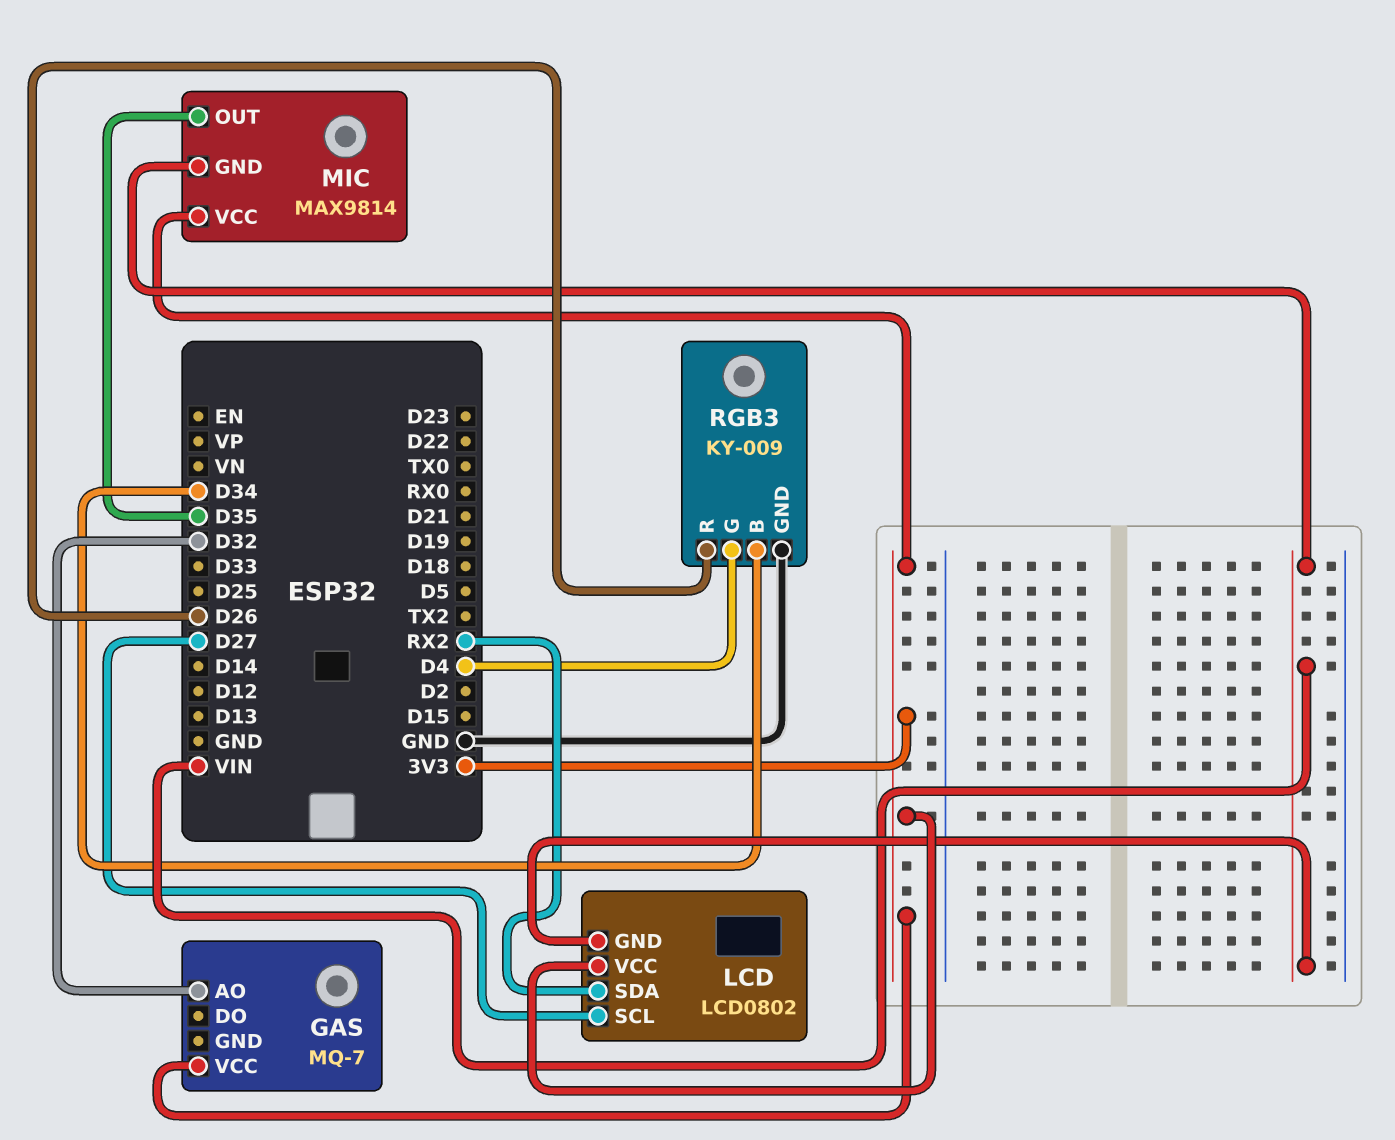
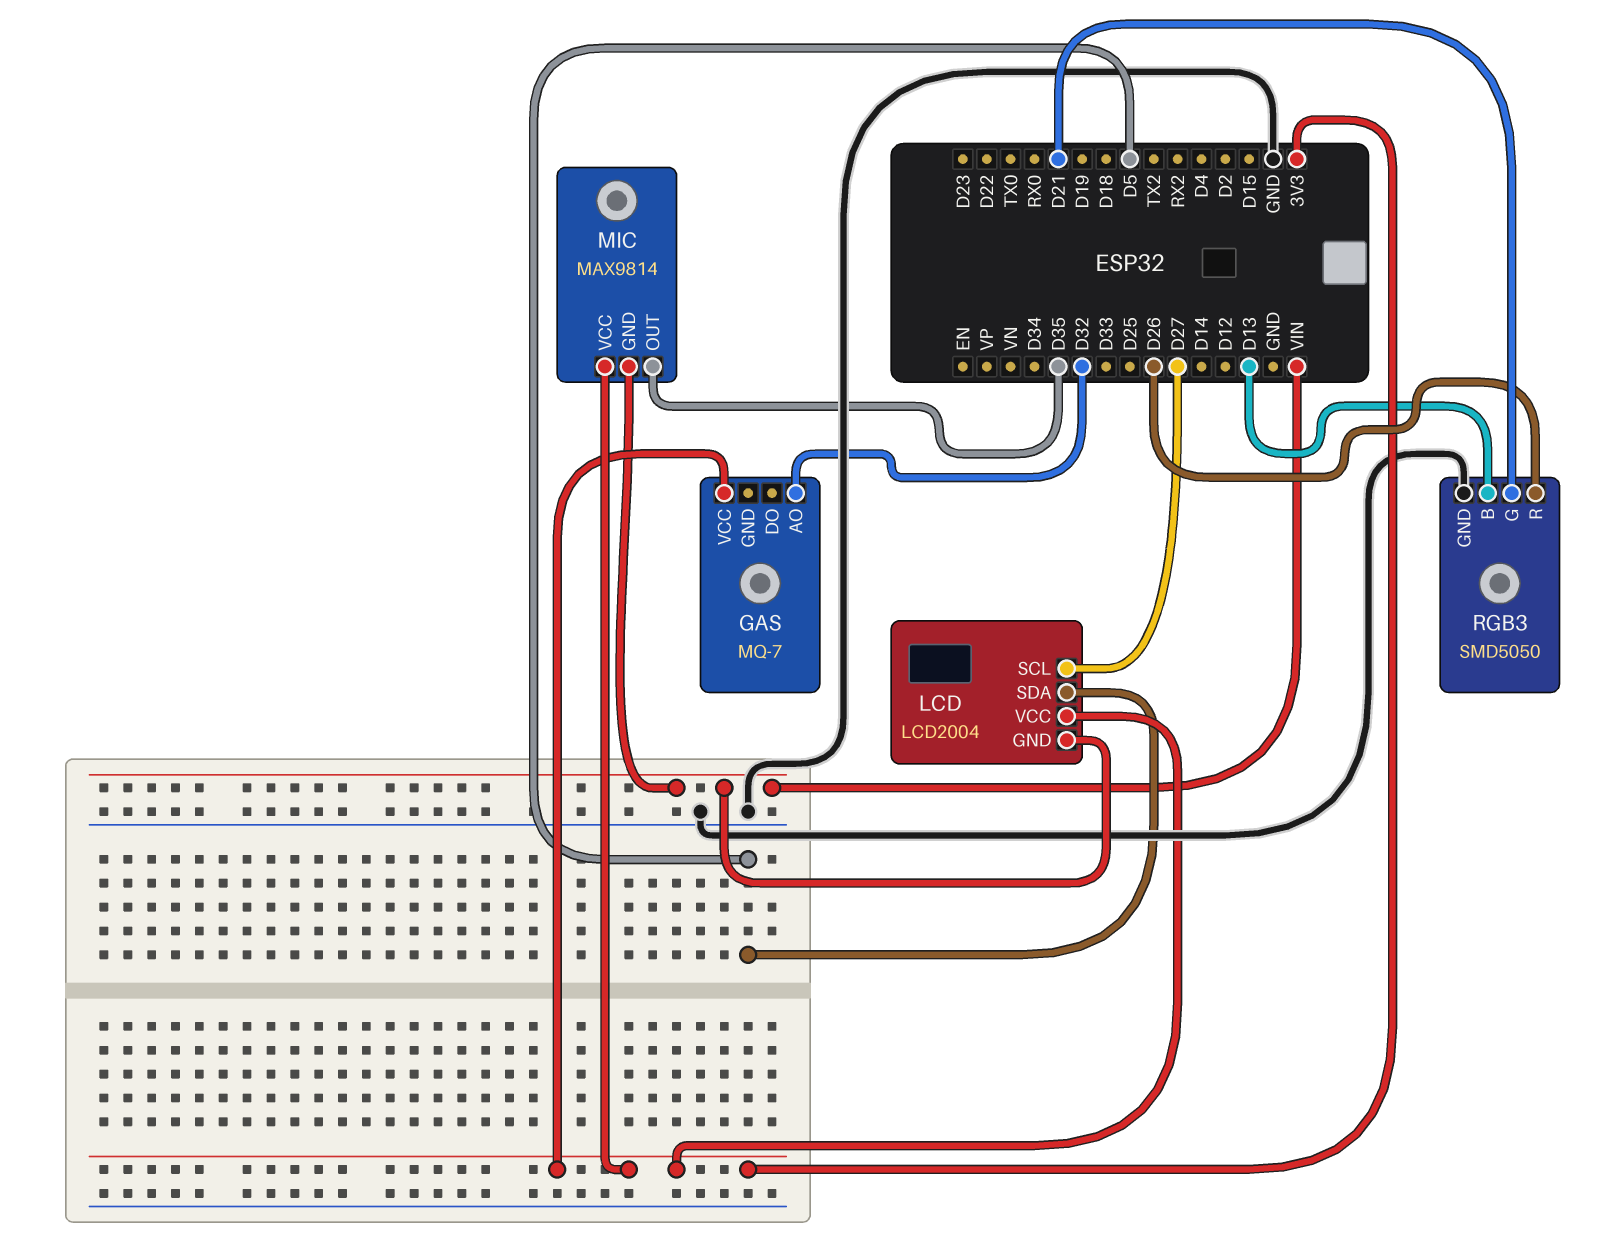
LCD: LCD0802 -> LCD2004
LCD pin SDA: RX2 -> D5
RGB3: KY-009 -> SMD5050
RGB3 pin B: D34 -> D13
RGB3 pin G: D4 -> D21

